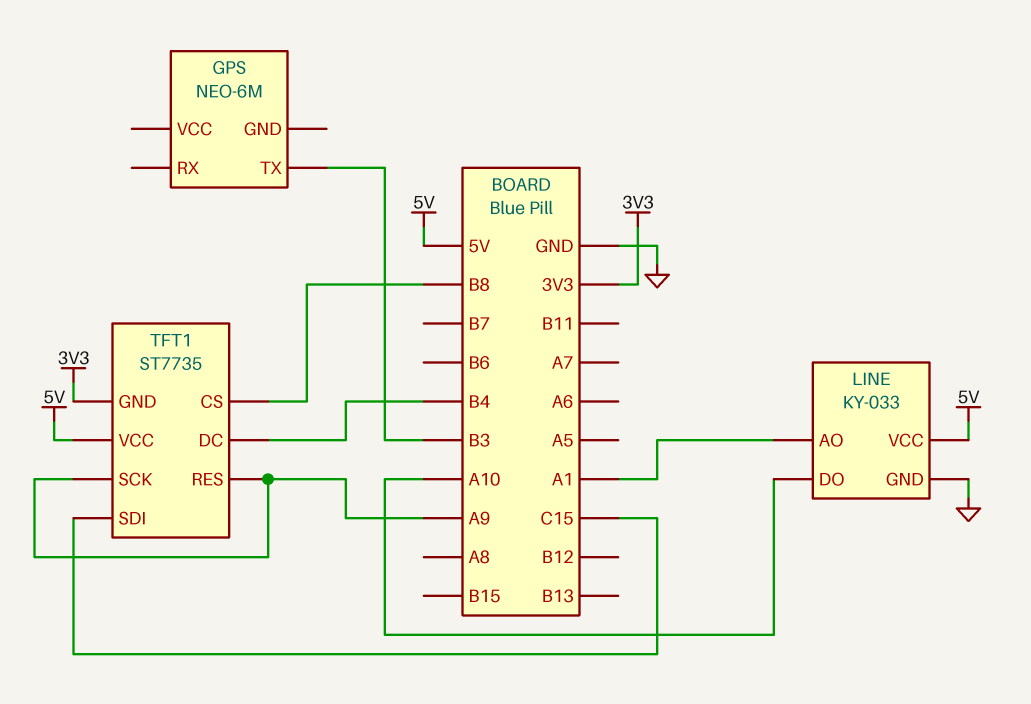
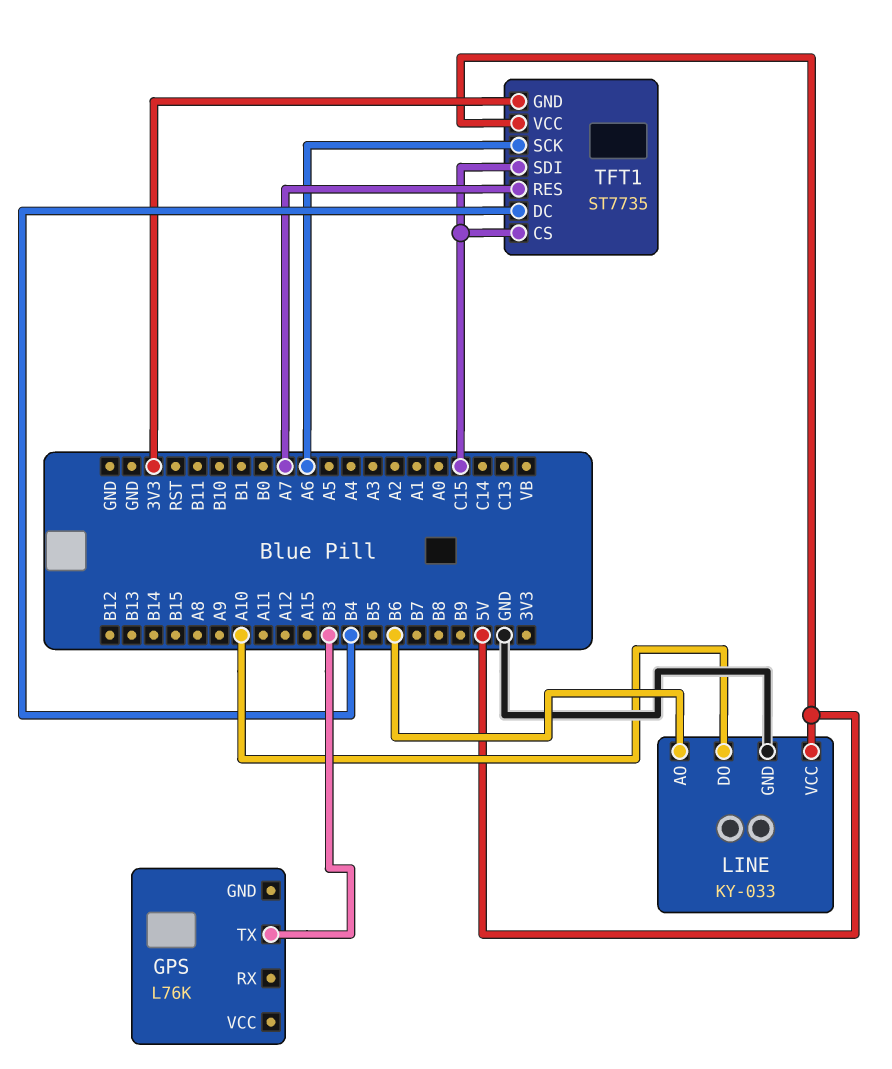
GPS: NEO-6M -> L76K
LINE pin AO: A1 -> B6
TFT1 pin CS: B8 -> C15
TFT1 pin RES: A9 -> A7
TFT1 pin SCK: A9 -> A6

